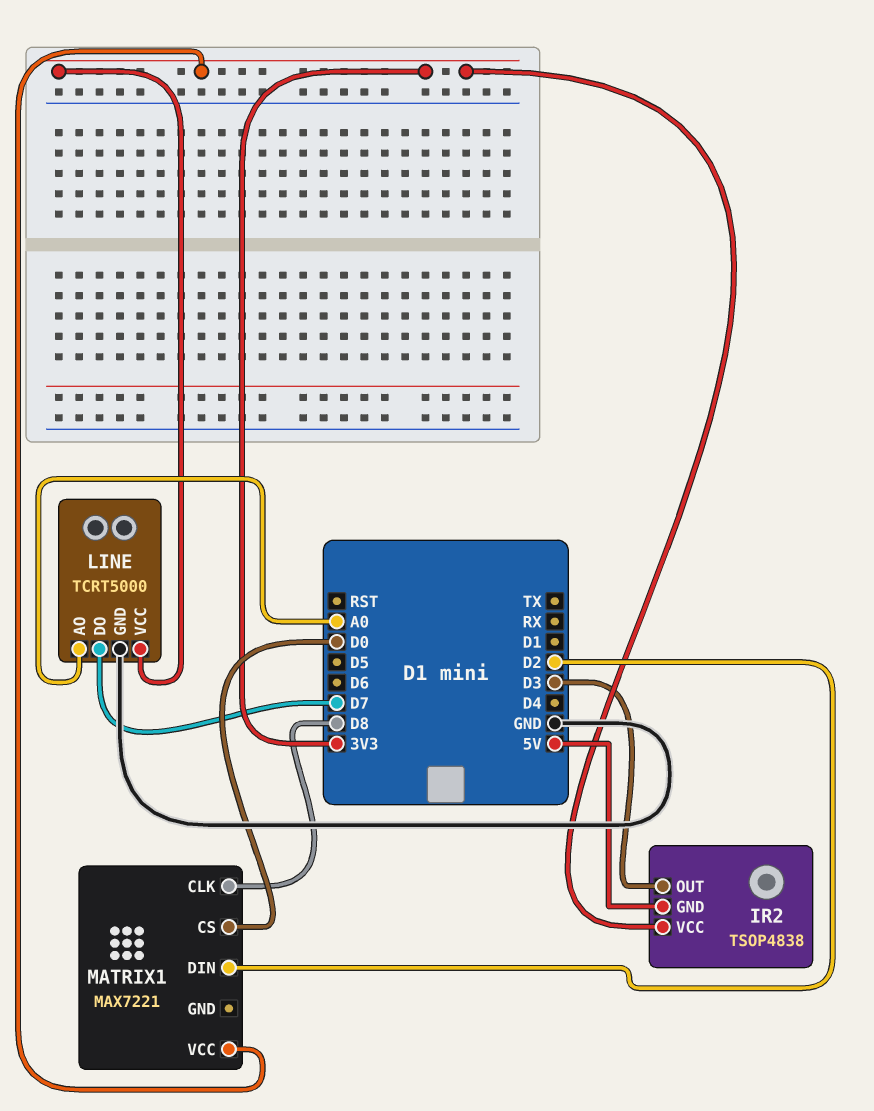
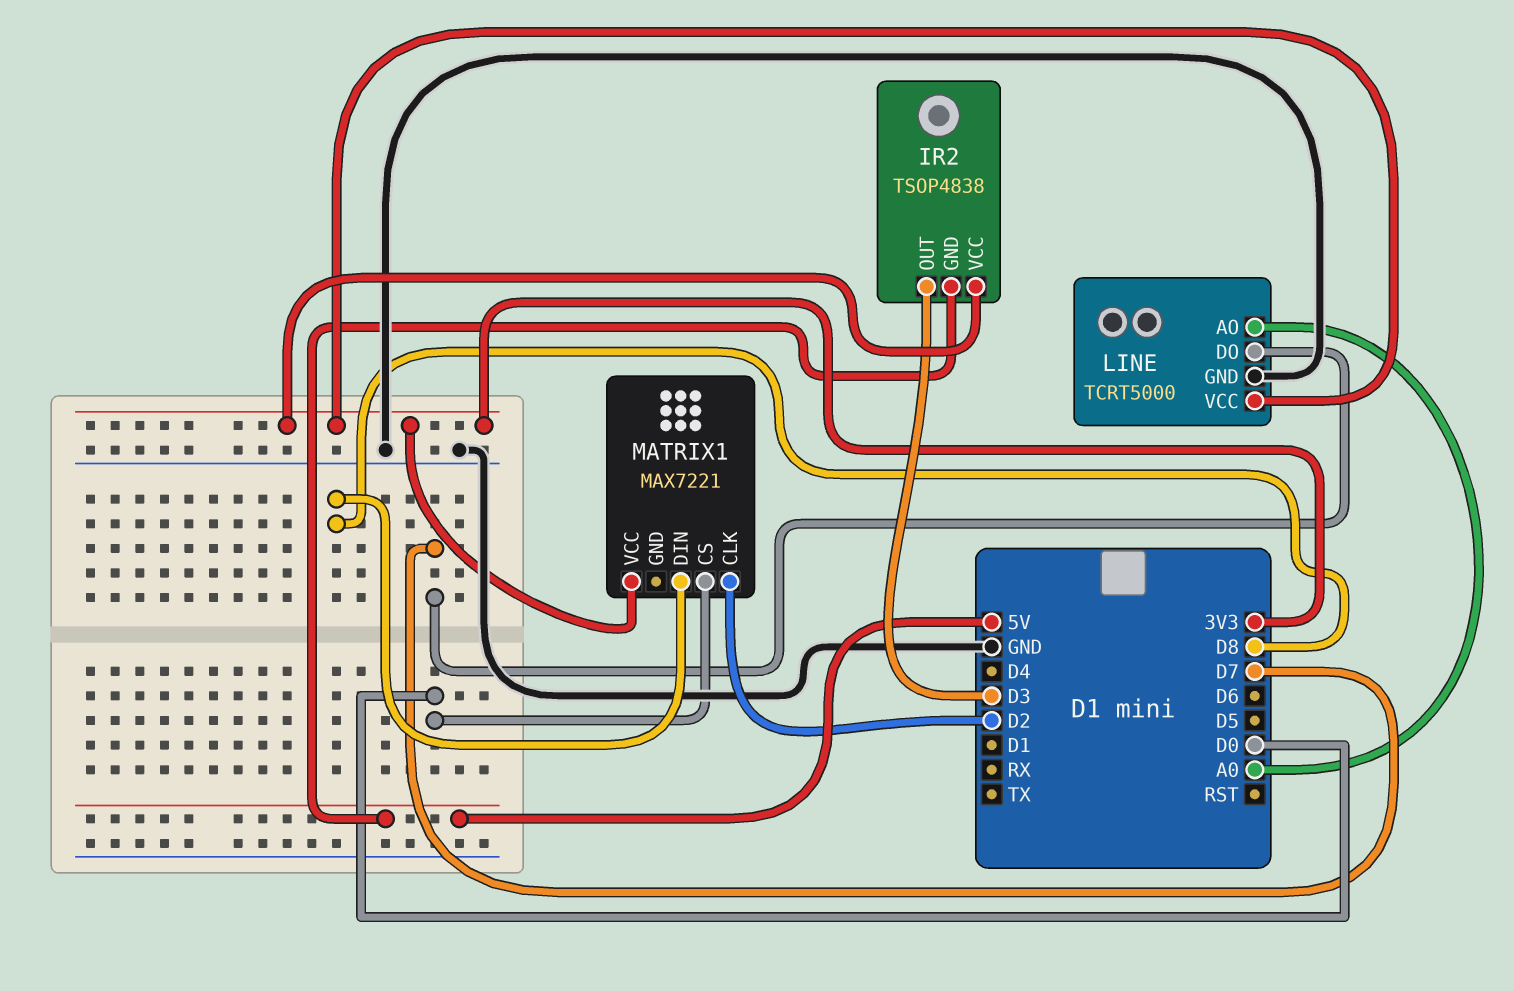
MATRIX1 pin CLK: D8 -> D2
MATRIX1 pin DIN: D2 -> D8

